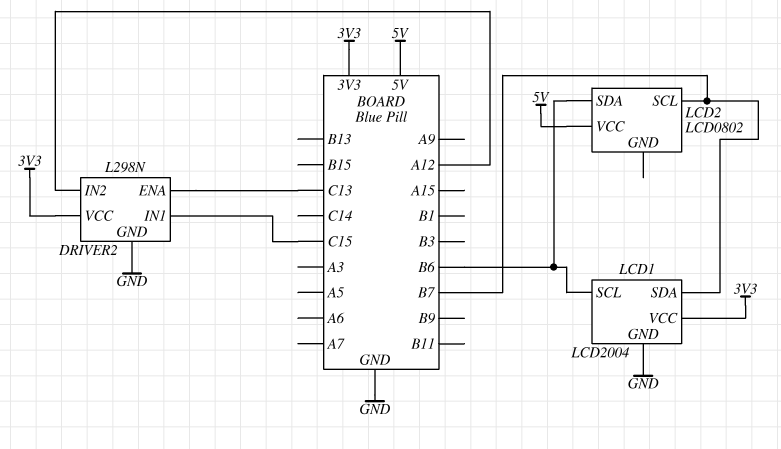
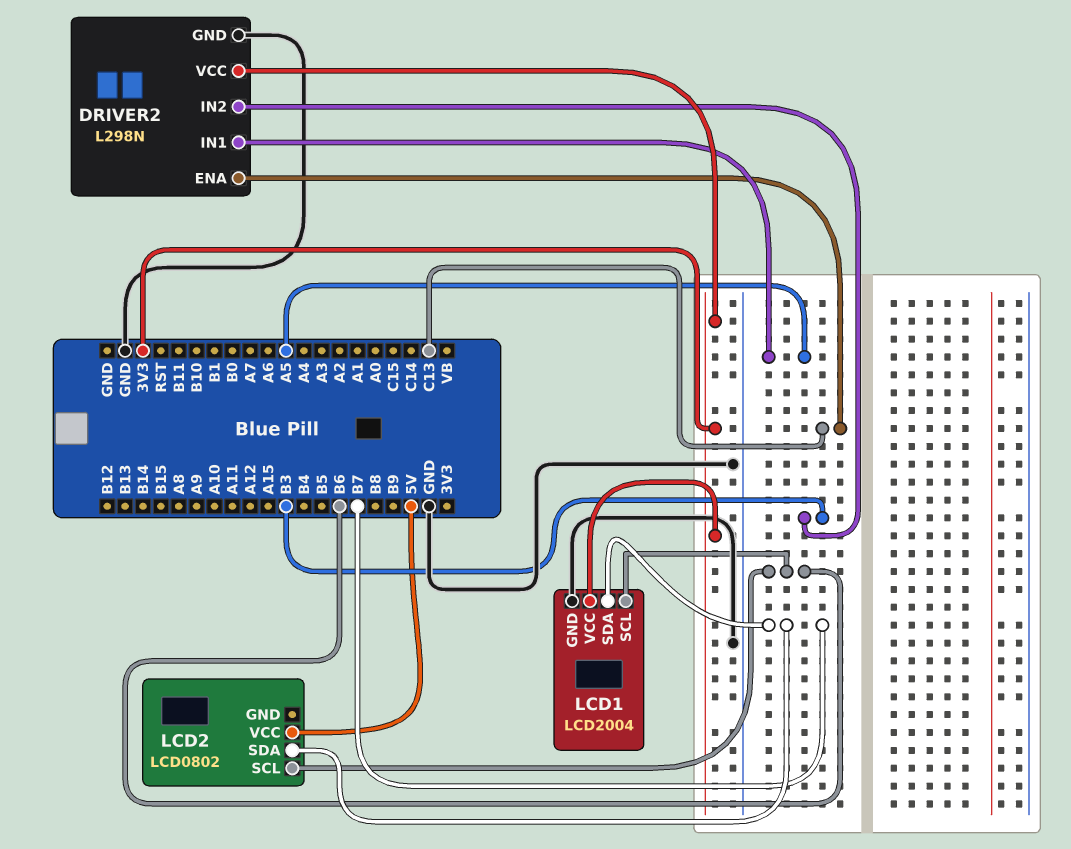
DRIVER2 pin IN1: C15 -> A5
DRIVER2 pin IN2: A12 -> B3
LCD2 pin SCL: B7 -> B6
LCD2 pin SDA: B6 -> B7

